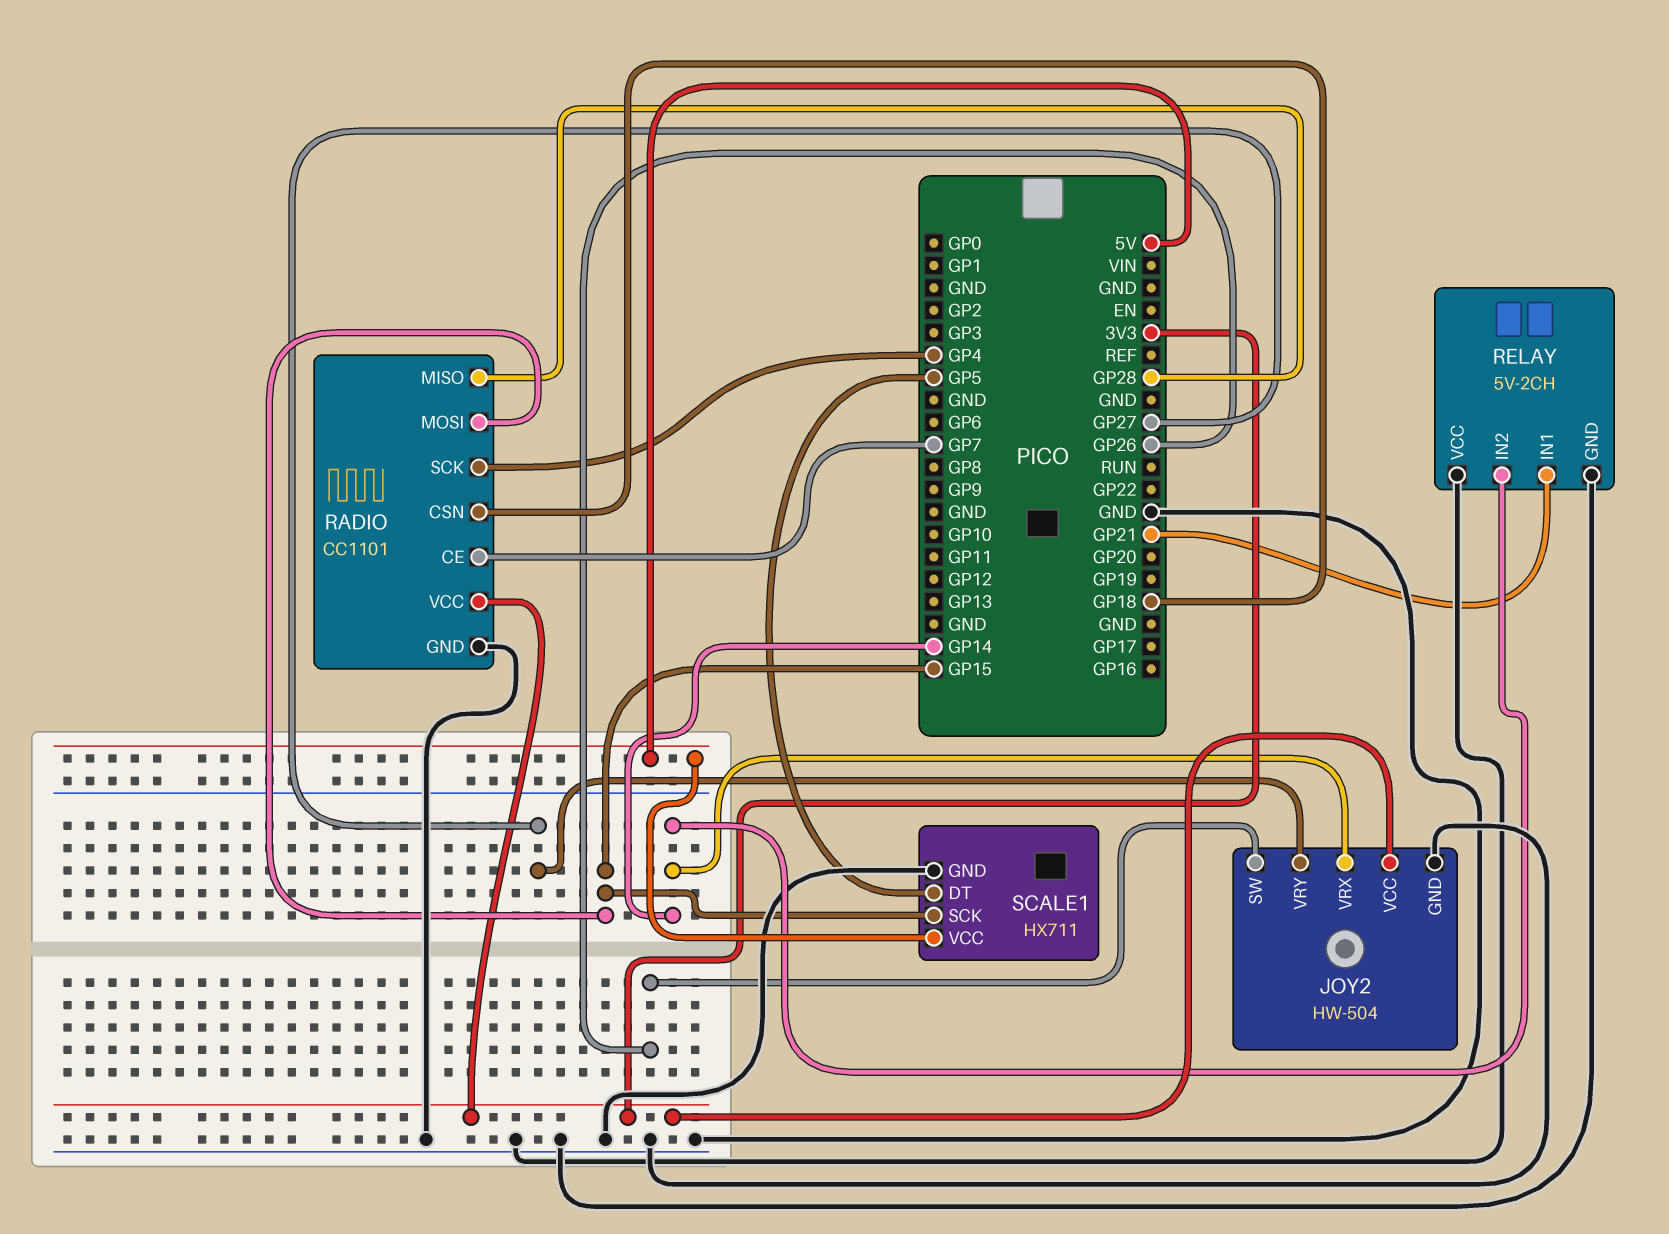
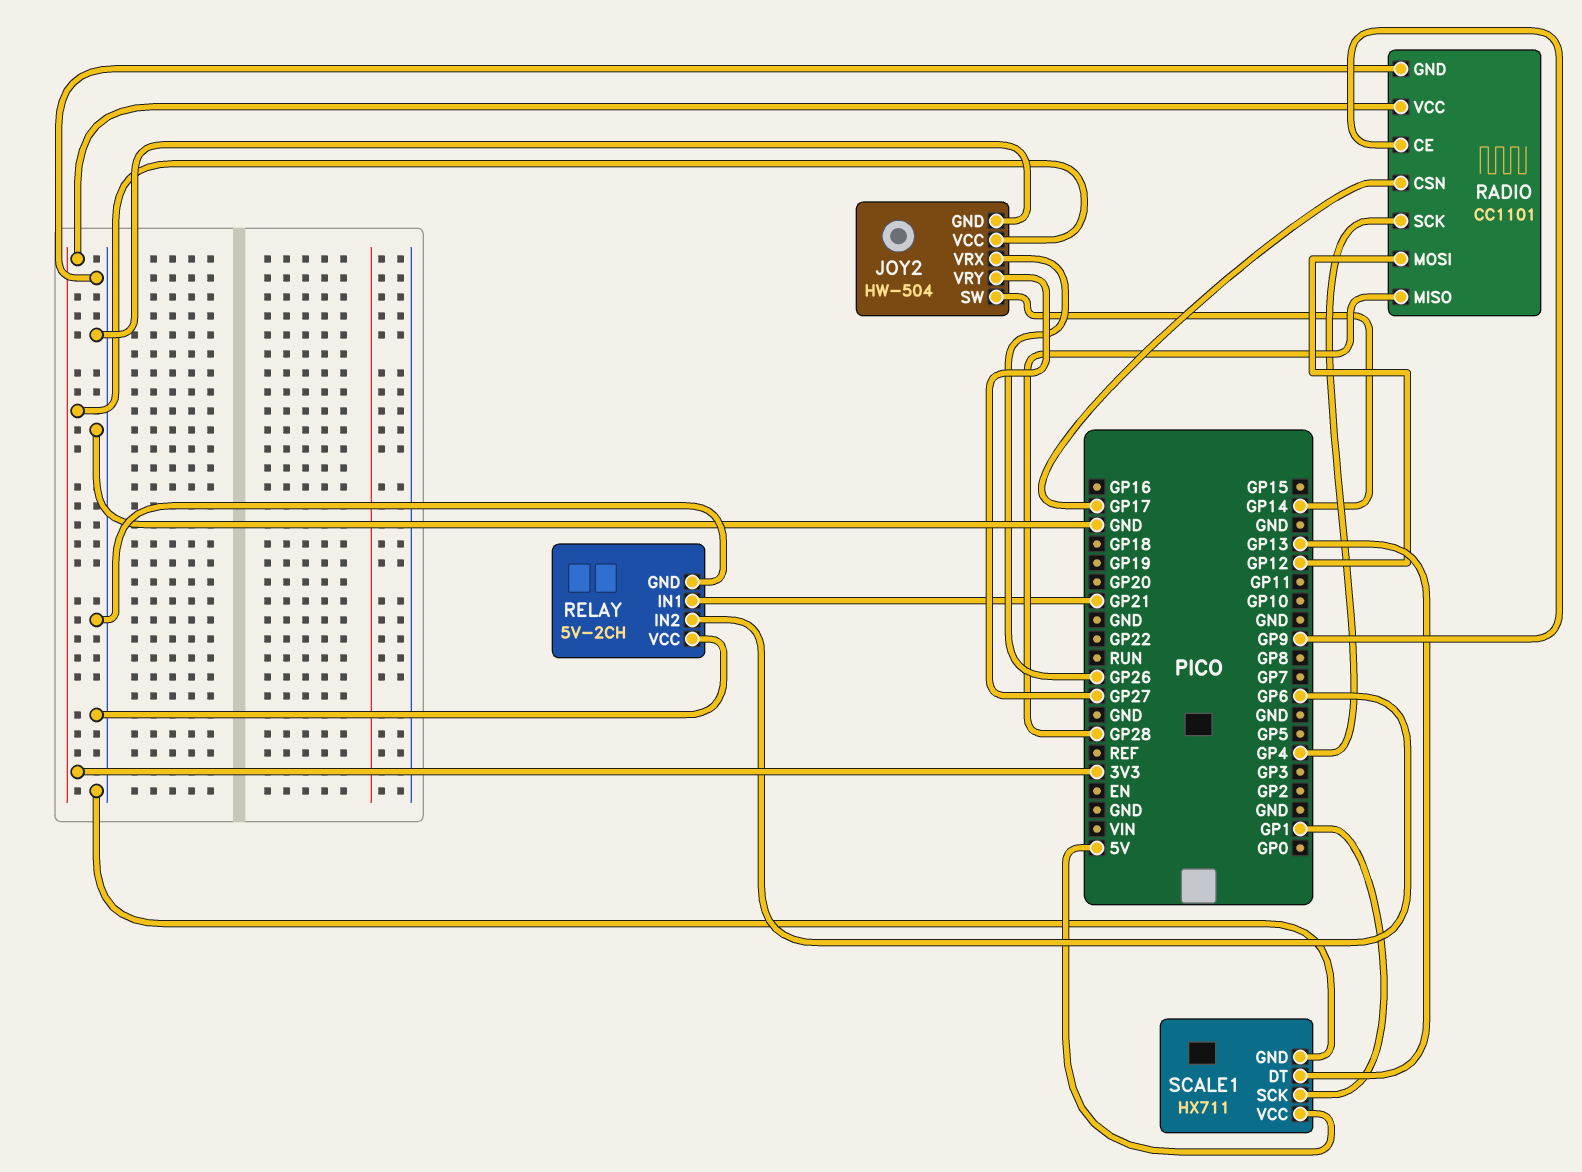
JOY2 pin SW: GP26 -> GP14
JOY2 pin VRX: GP14 -> GP26
RADIO pin CE: GP7 -> GP9
RADIO pin CSN: GP18 -> GP17
RADIO pin MOSI: GP15 -> GP12
RELAY pin IN2: GP14 -> GP6
SCALE1 pin DT: GP5 -> GP13
SCALE1 pin SCK: GP15 -> GP1

